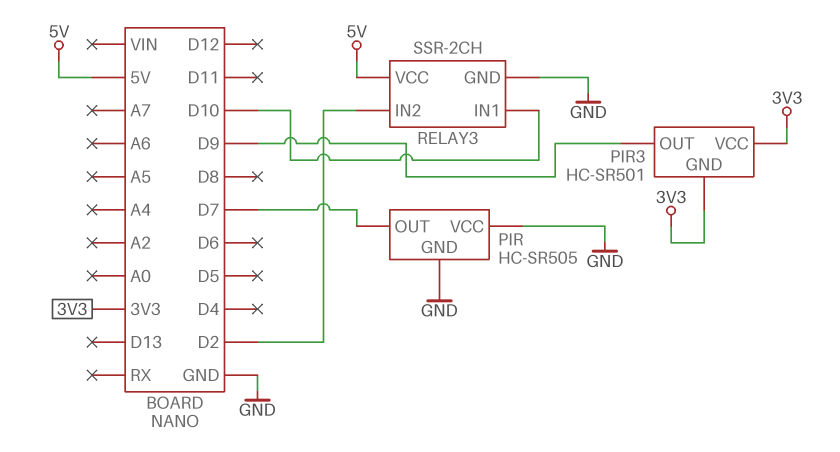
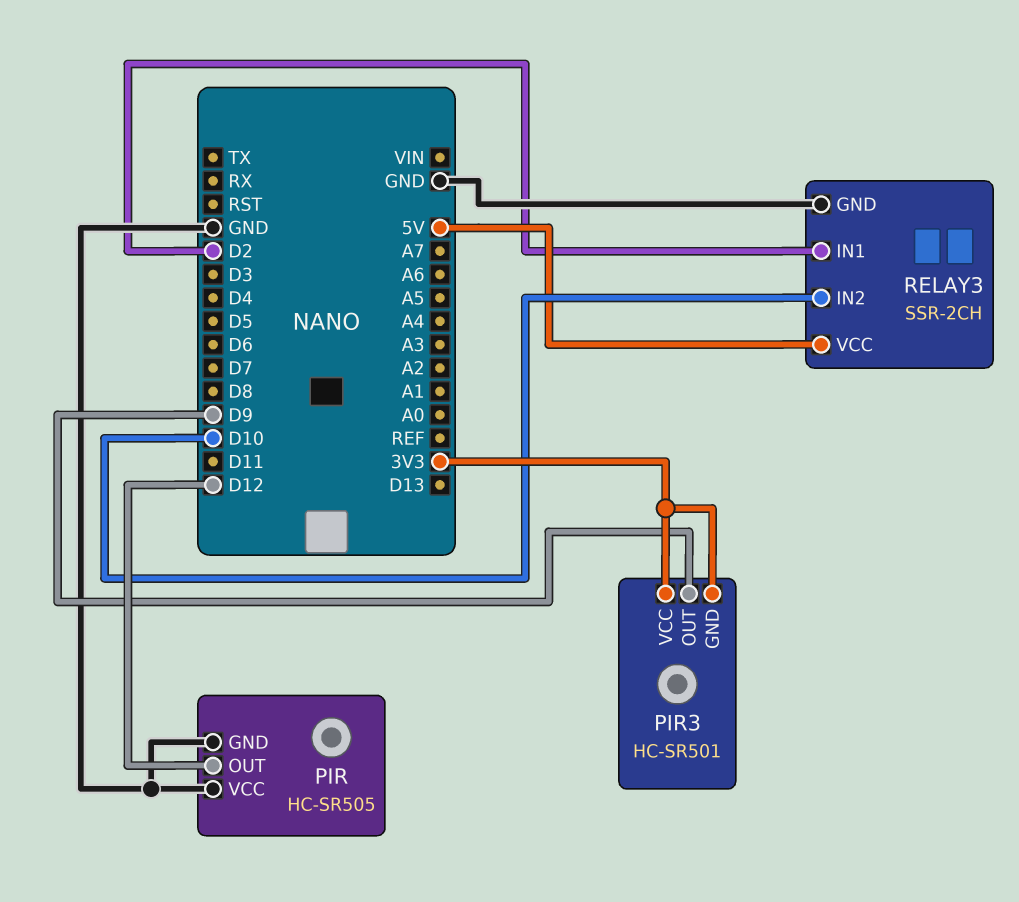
PIR pin OUT: D7 -> D12
RELAY3 pin IN1: D10 -> D2
RELAY3 pin IN2: D2 -> D10

